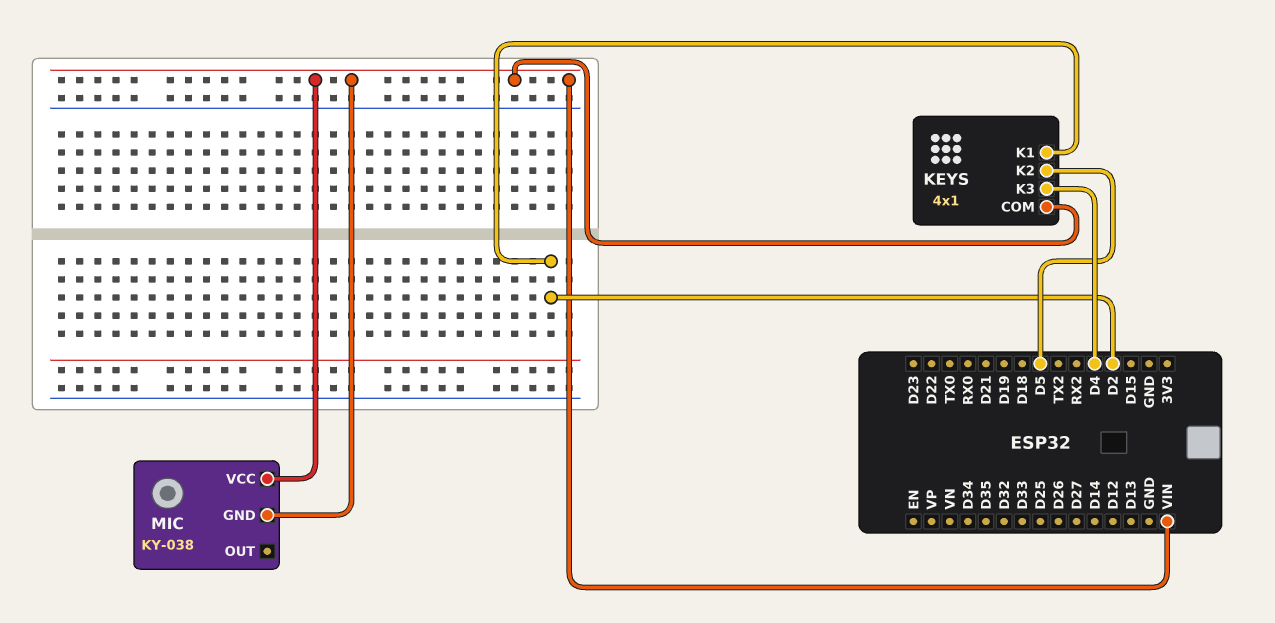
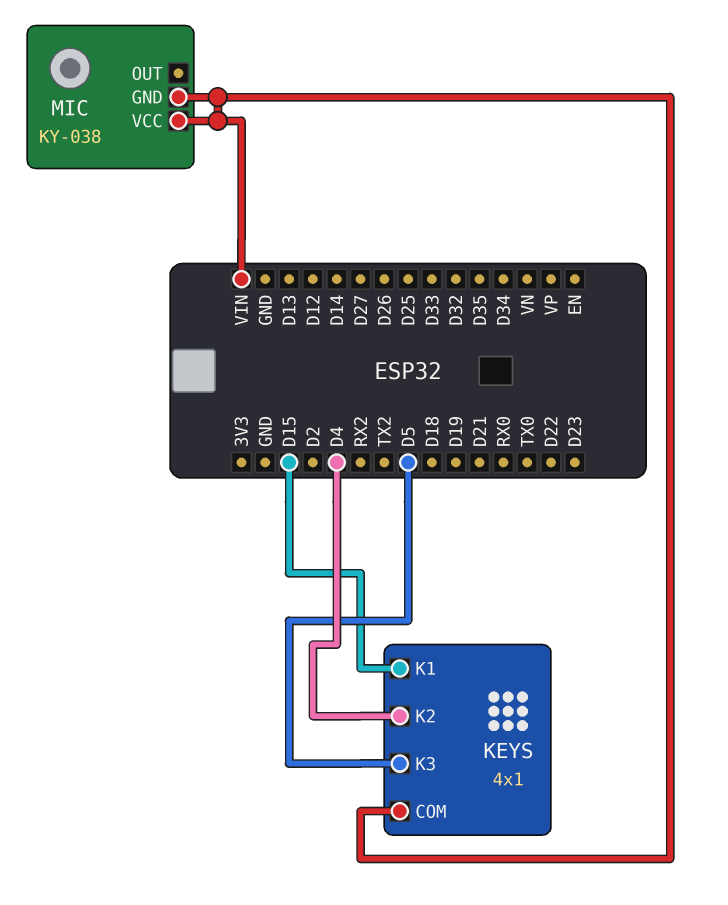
KEYS pin K1: D2 -> D15
KEYS pin K2: D5 -> D4
KEYS pin K3: D4 -> D5

